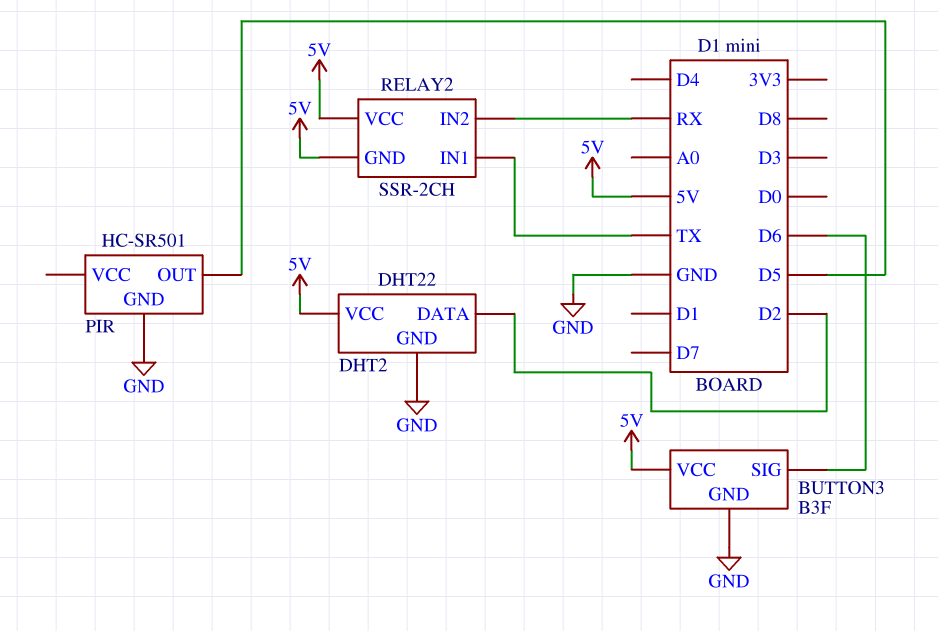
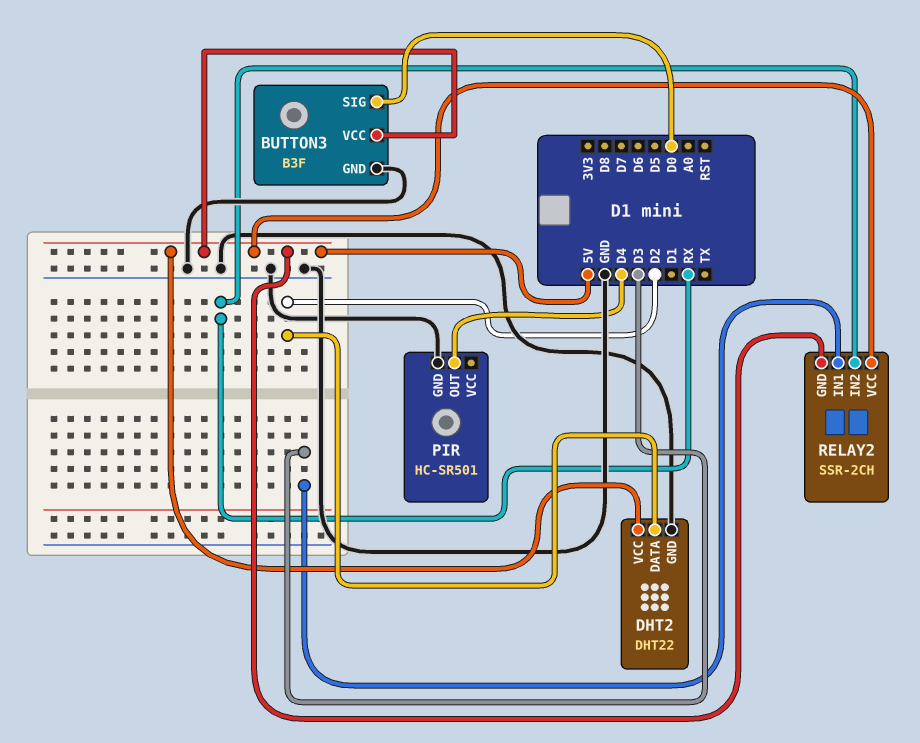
BUTTON3 pin SIG: D6 -> D0
PIR pin OUT: D5 -> D4
RELAY2 pin IN1: TX -> D3

